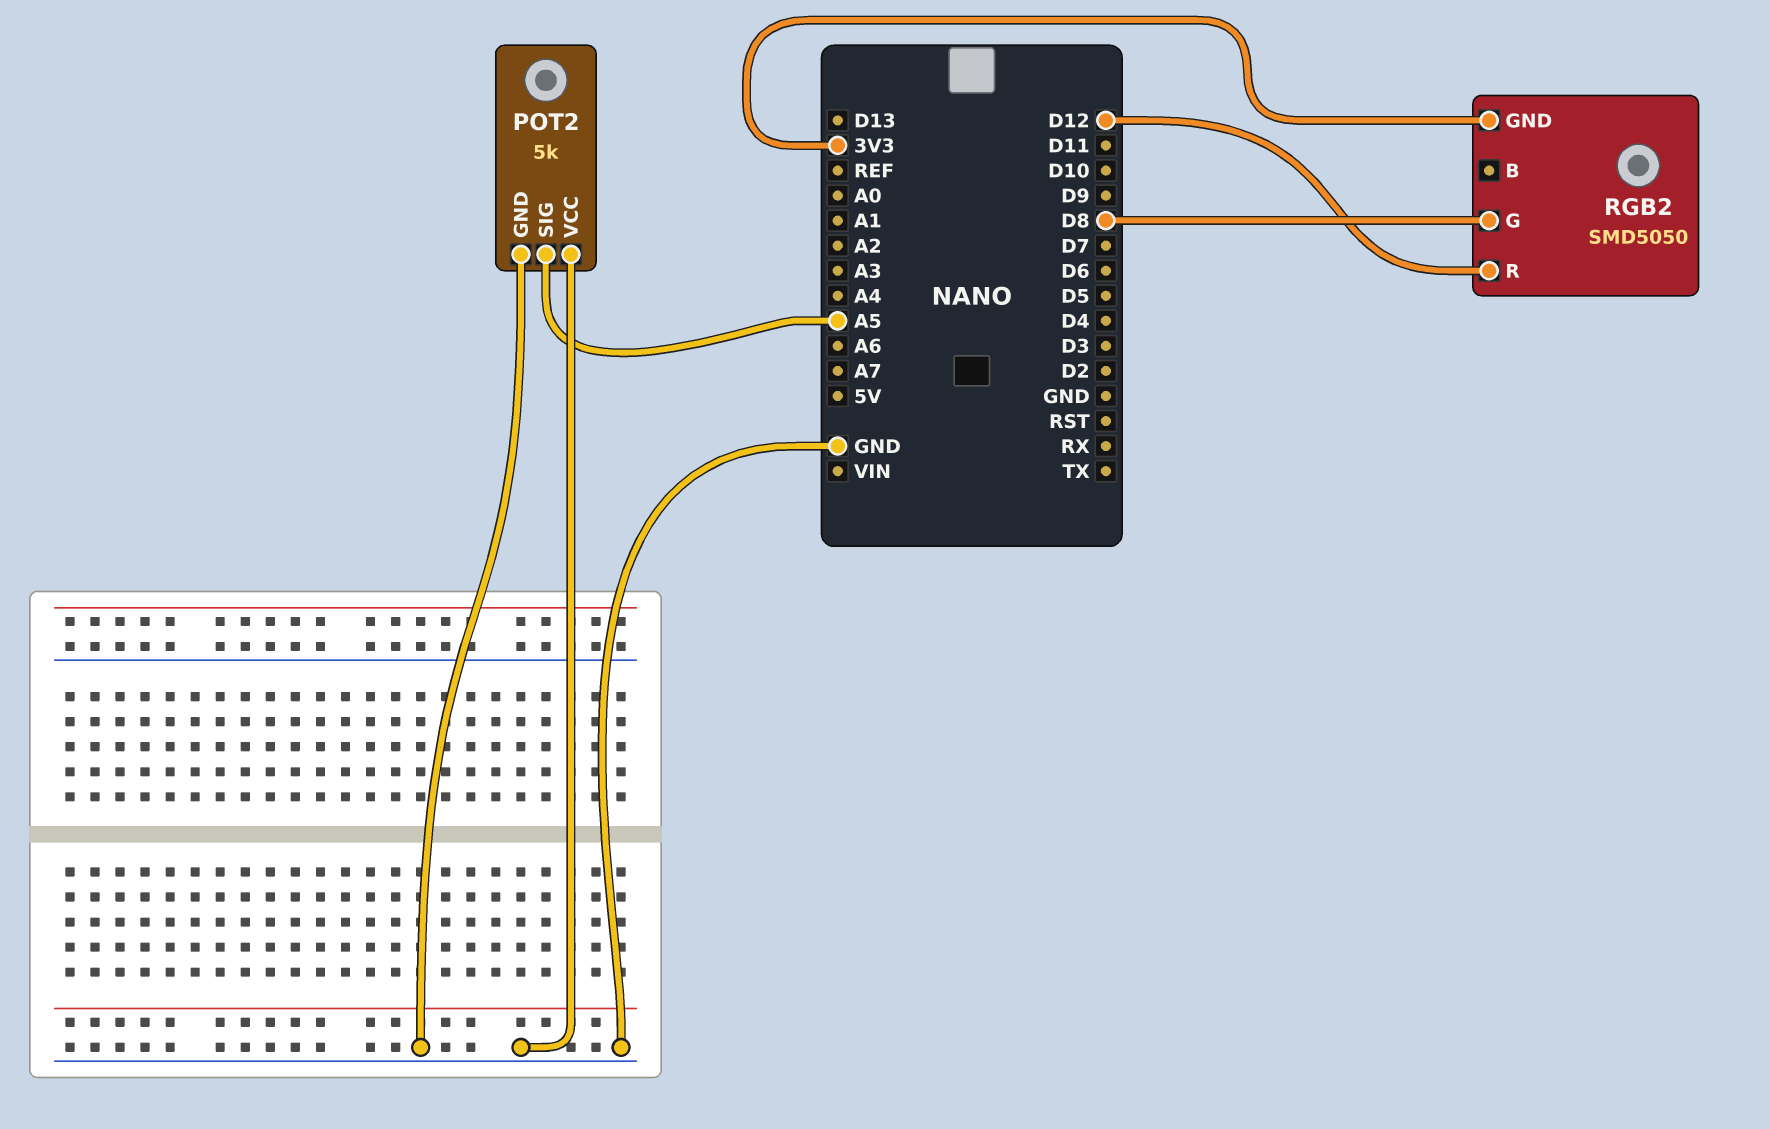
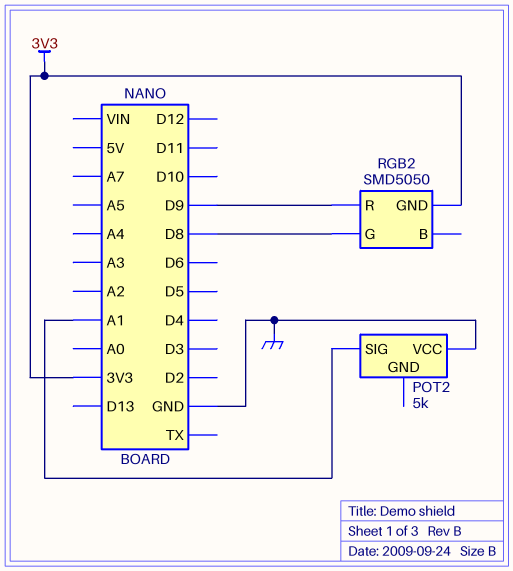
POT2 pin GND: GND -> none
POT2 pin SIG: A5 -> A1
RGB2 pin R: D12 -> D9

